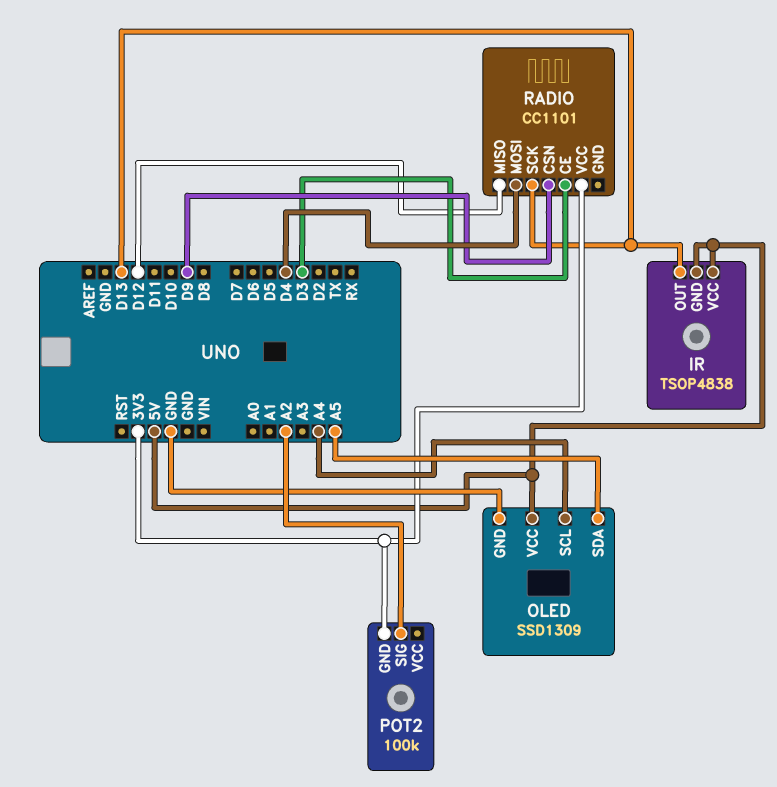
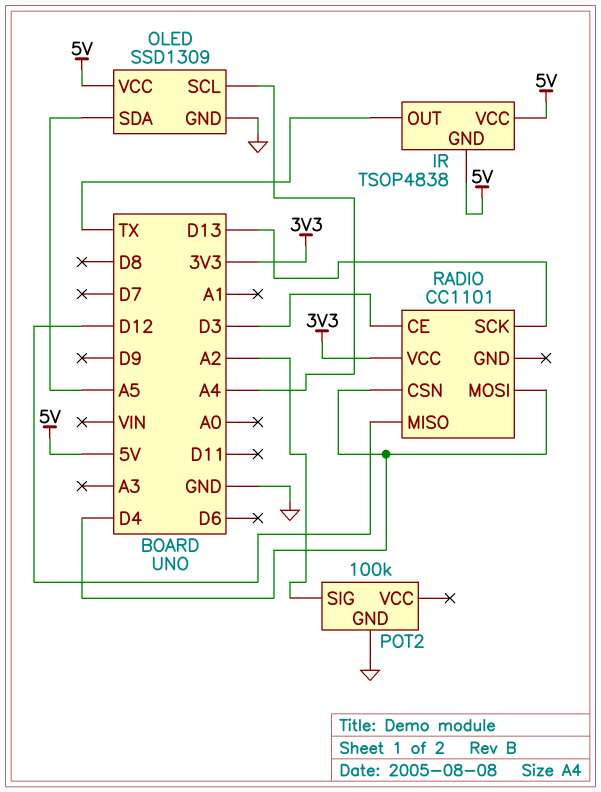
IR pin OUT: D13 -> TX
POT2 pin GND: 3V3 -> GND
RADIO pin CSN: D9 -> D4

